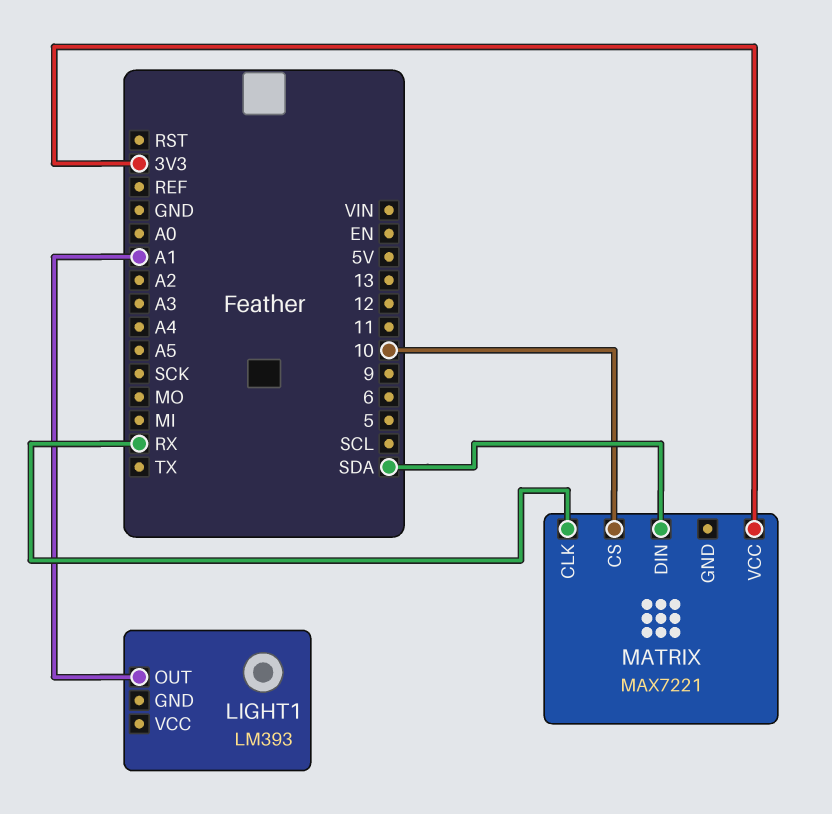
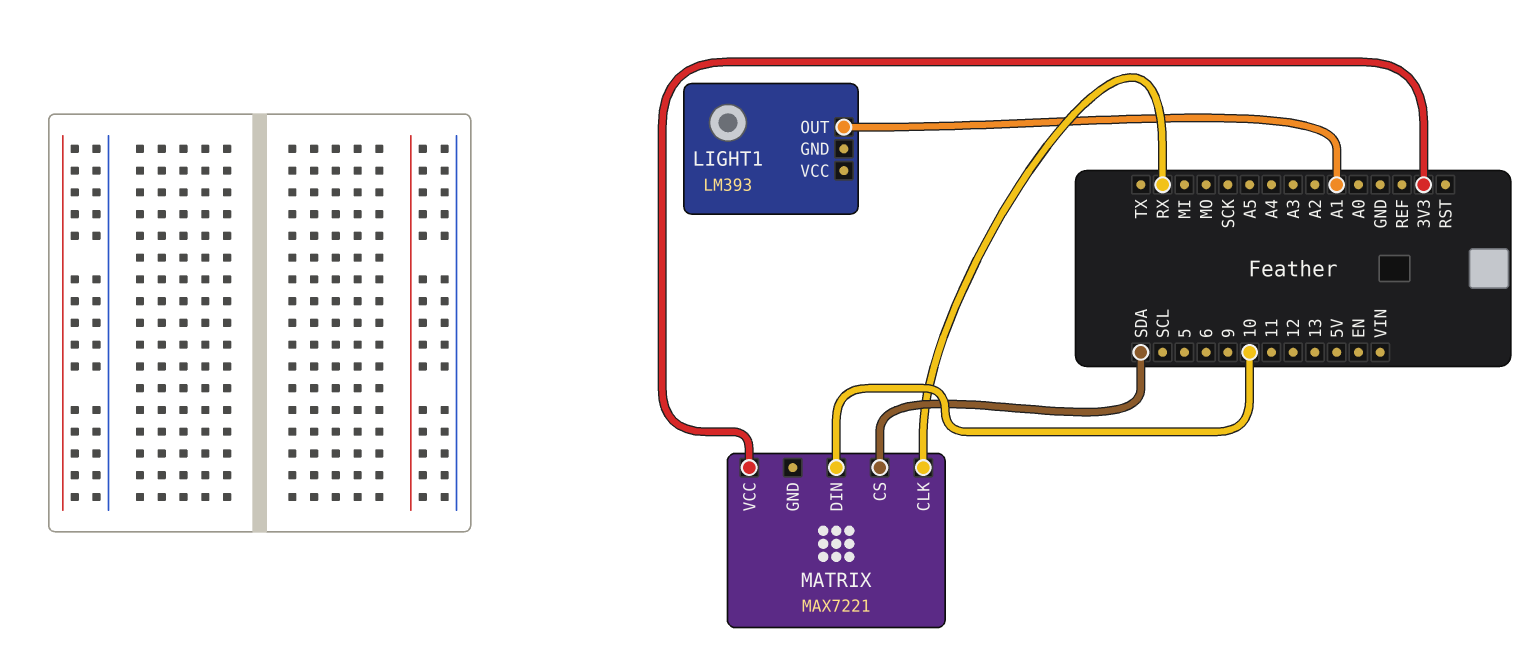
MATRIX pin CS: 10 -> SDA
MATRIX pin DIN: SDA -> 10

